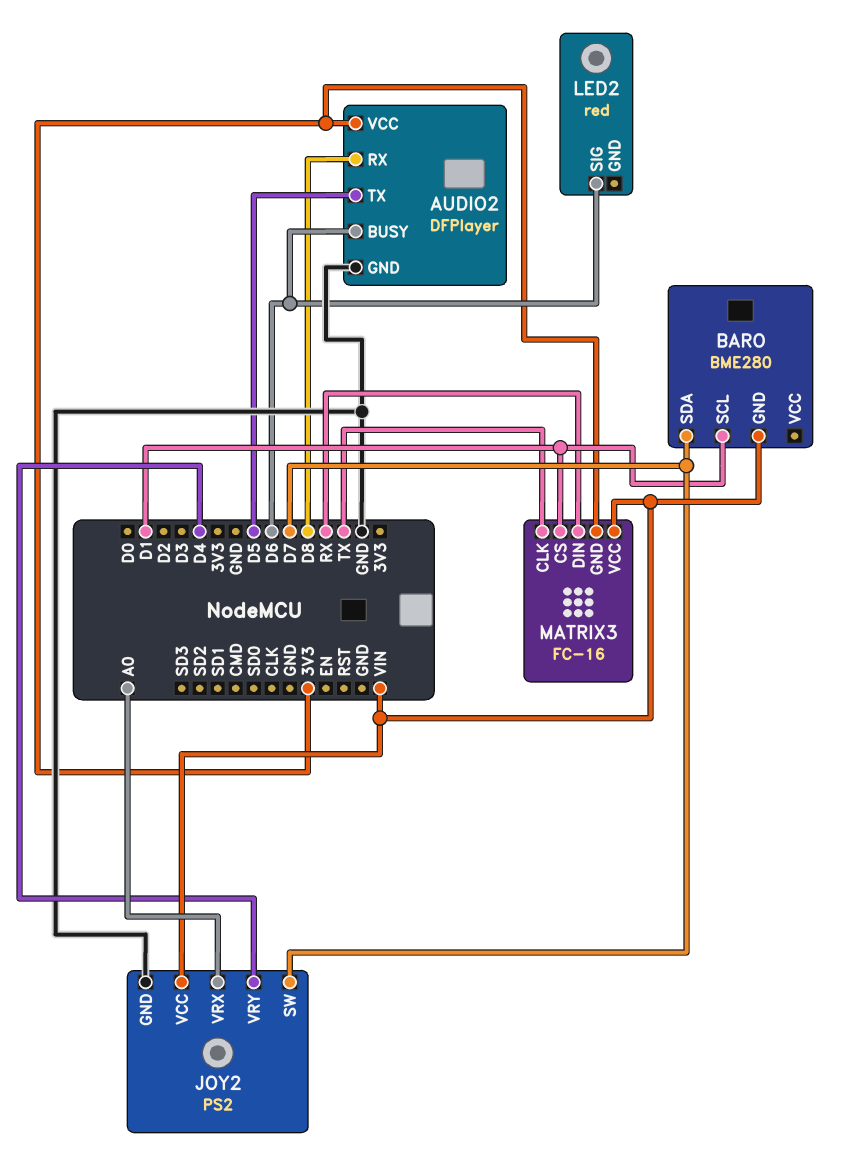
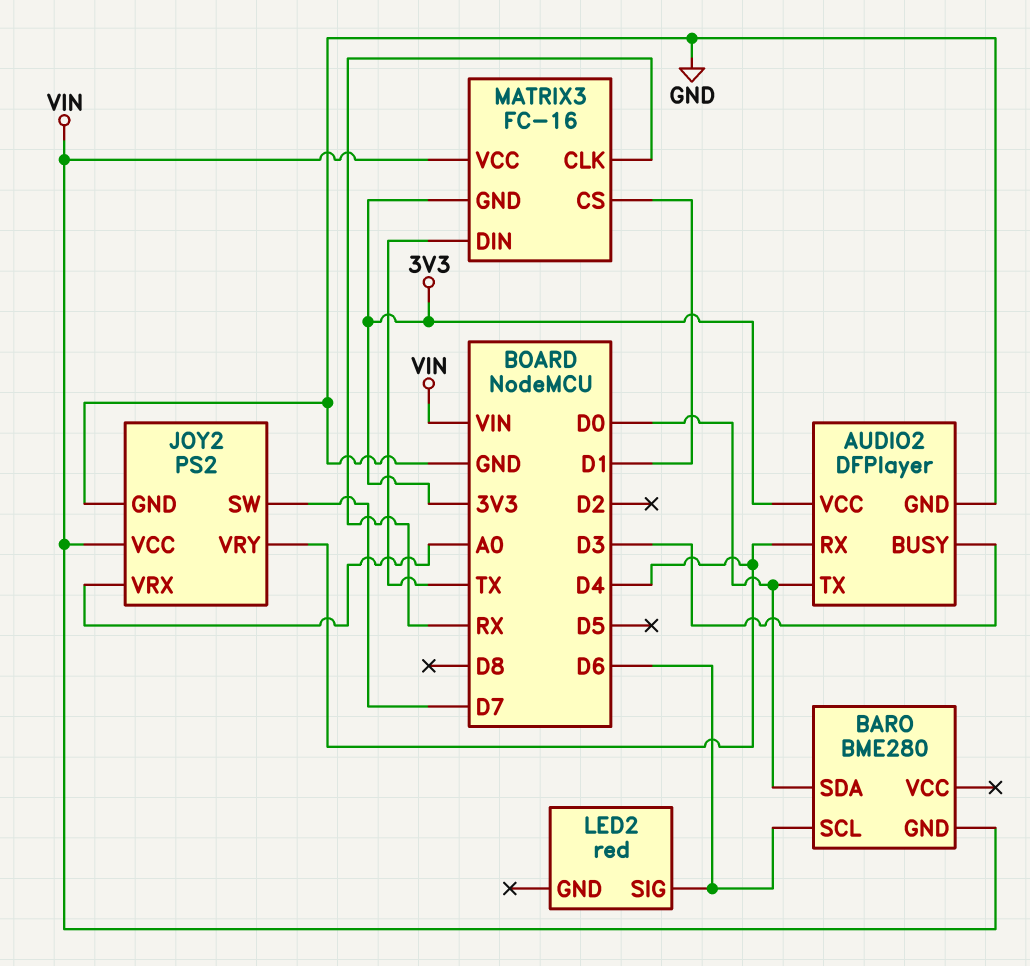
AUDIO2 pin BUSY: D6 -> D3
AUDIO2 pin RX: D8 -> D4
AUDIO2 pin TX: D5 -> D0
BARO pin SCL: D1 -> D6
BARO pin SDA: D7 -> D0
MATRIX3 pin CLK: TX -> RX
MATRIX3 pin DIN: RX -> TX

